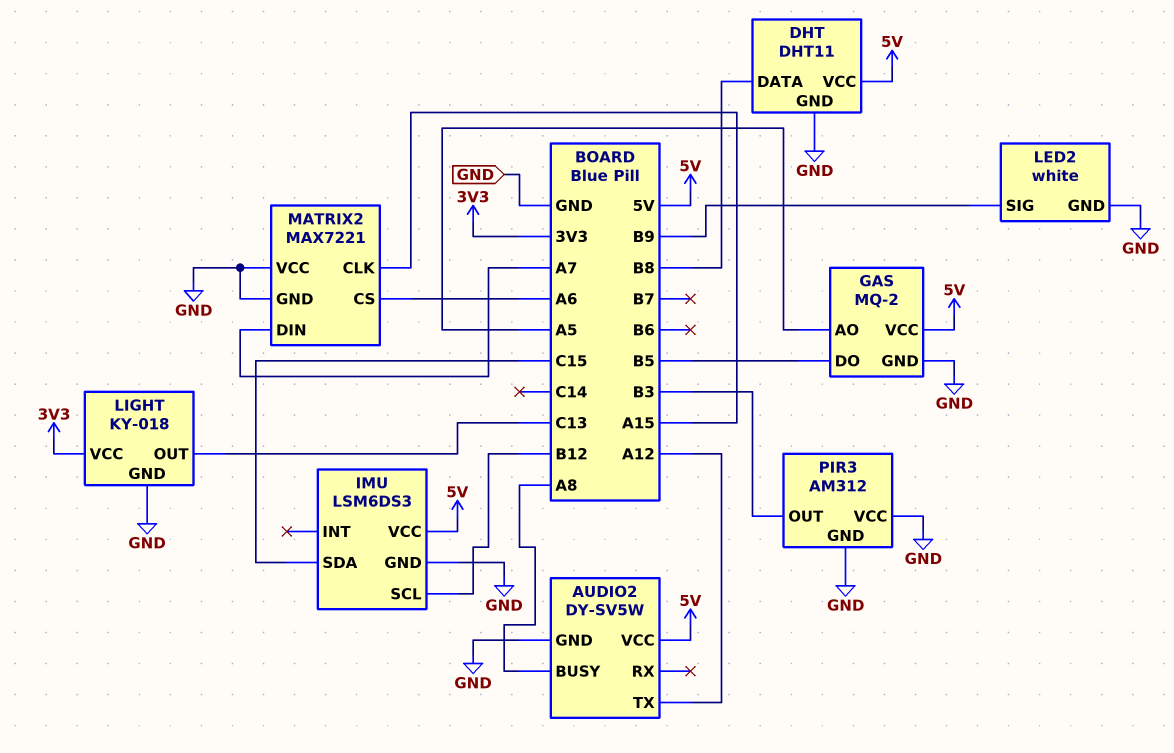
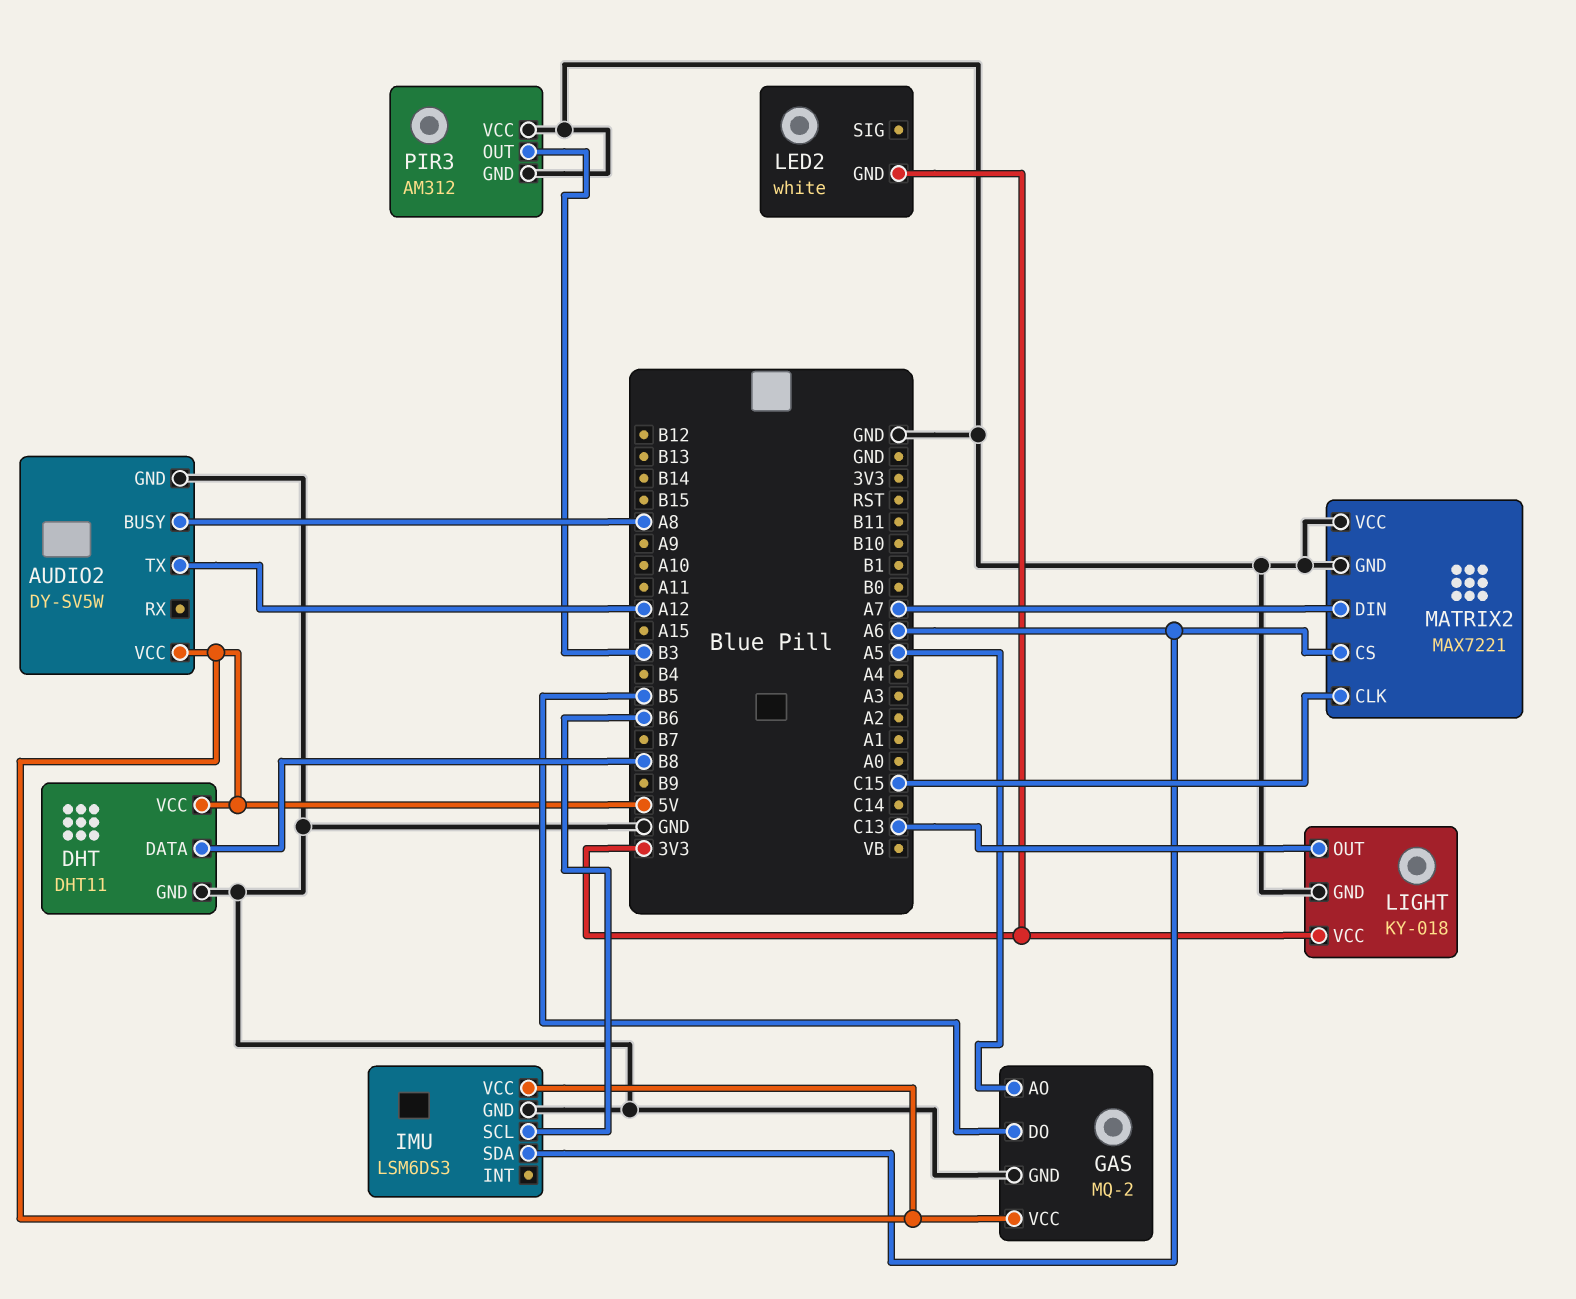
IMU pin SCL: B12 -> B6
IMU pin SDA: C15 -> A6
LED2 pin GND: GND -> 3V3
LED2 pin SIG: B9 -> none
MATRIX2 pin CLK: A15 -> C15

